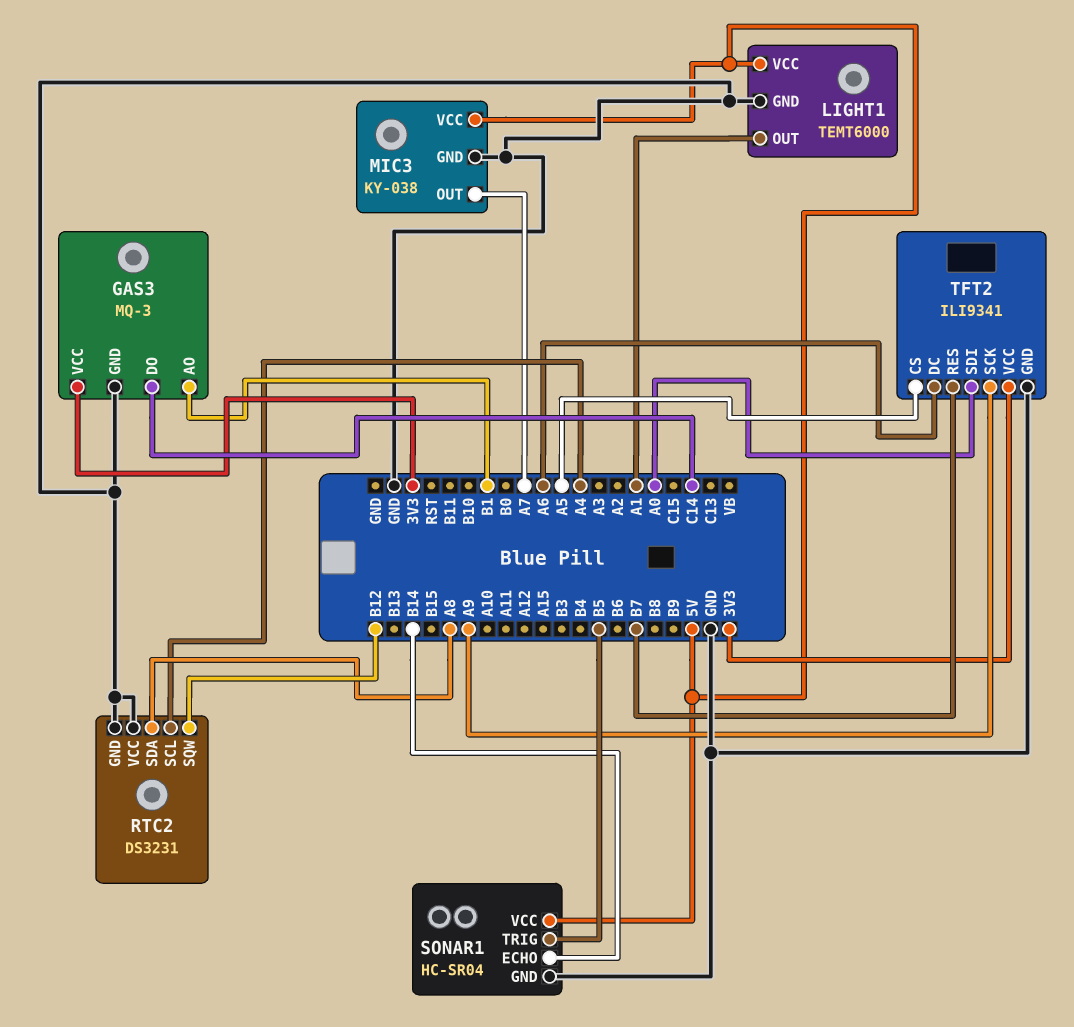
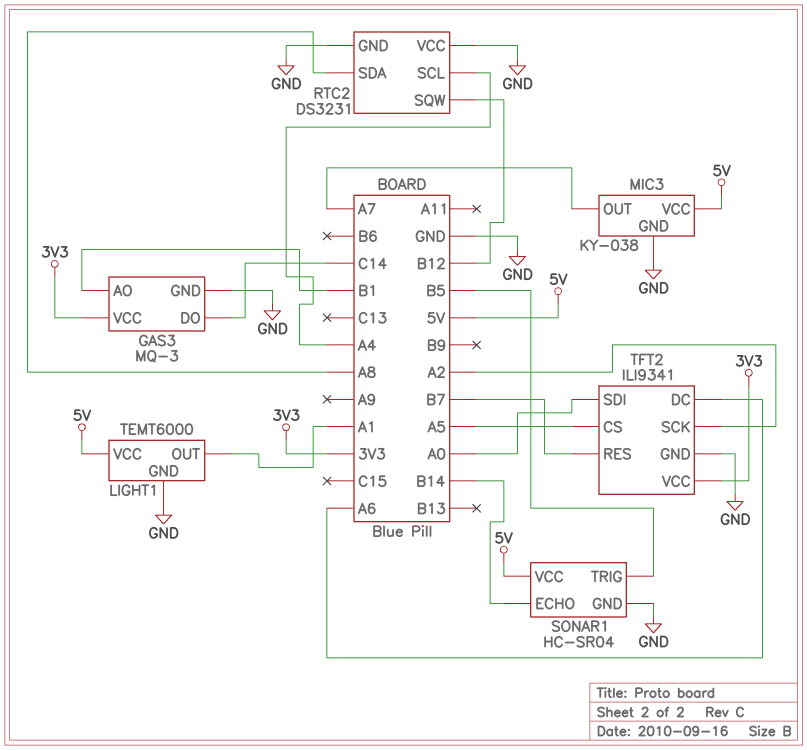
TFT2 pin SCK: A9 -> A2

